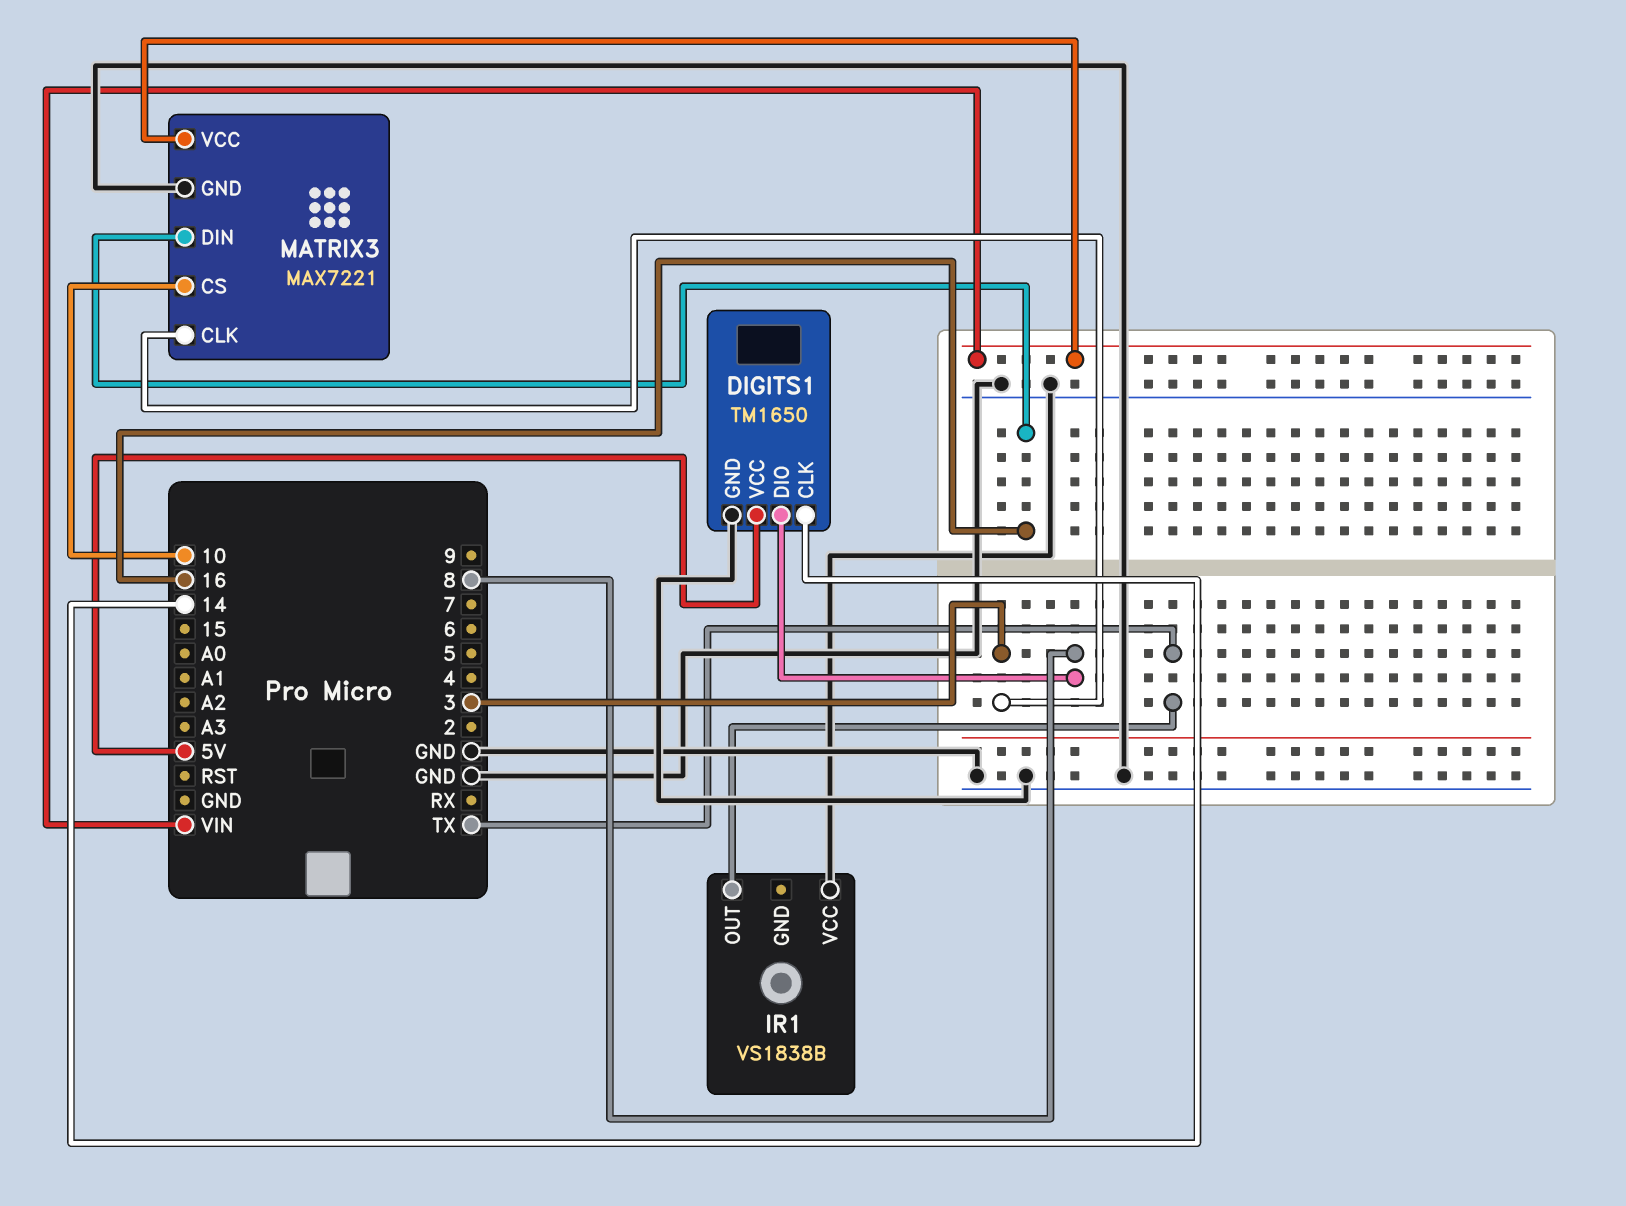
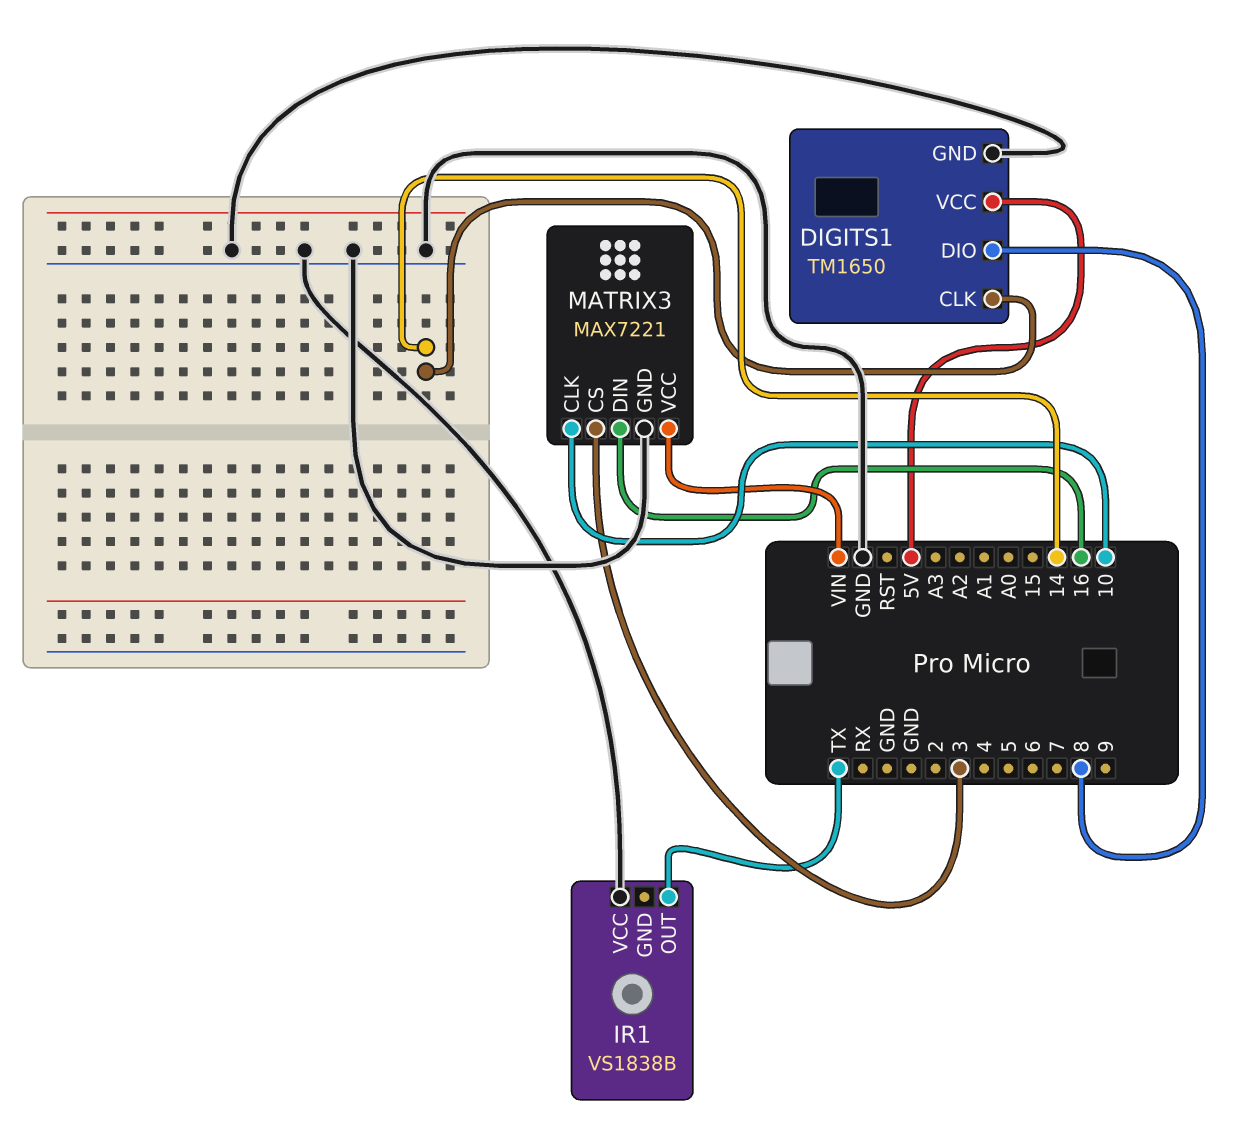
MATRIX3 pin CLK: 3 -> 10
MATRIX3 pin CS: 10 -> 3

